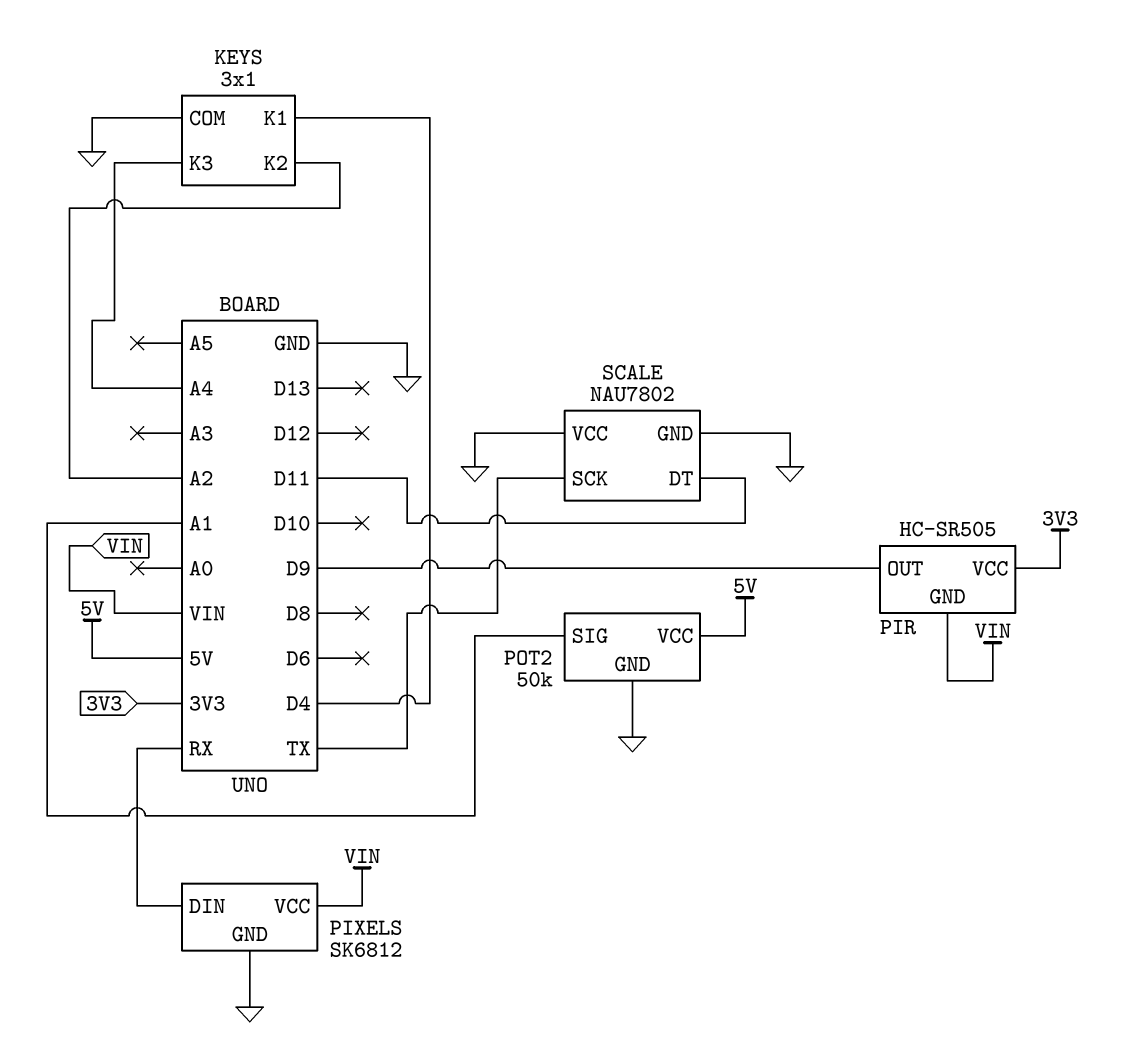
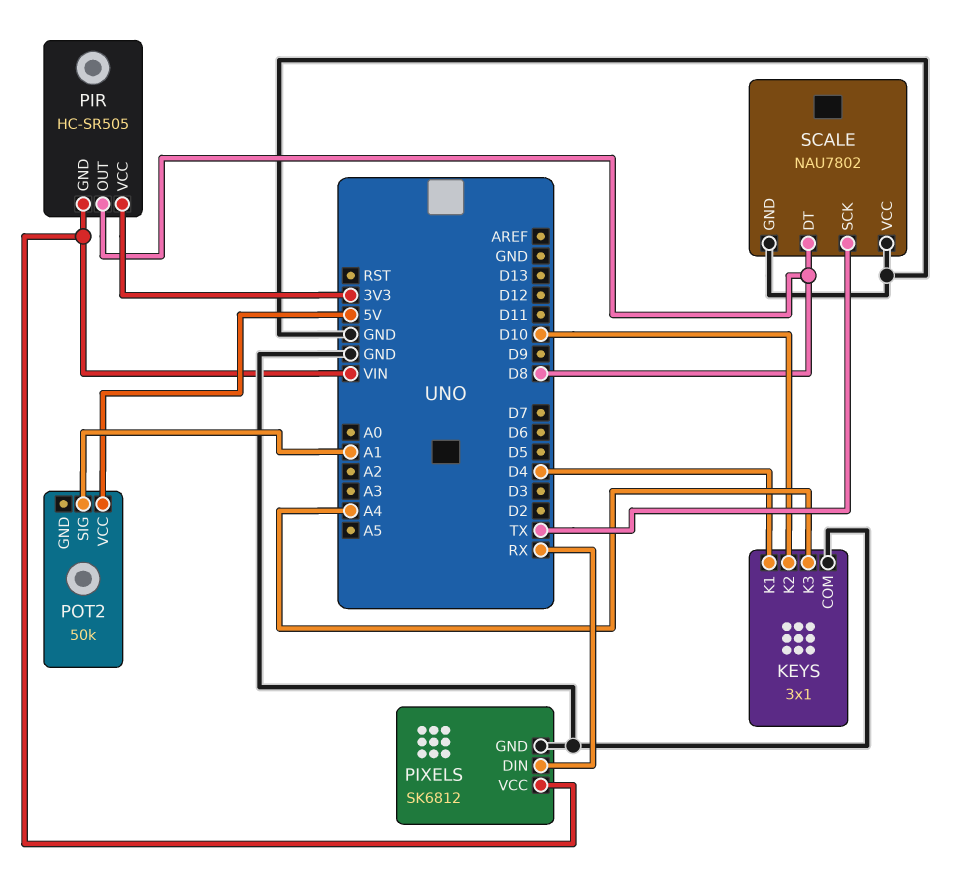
KEYS pin K2: A2 -> D10
PIR pin OUT: D9 -> D8
POT2 pin GND: GND -> none
SCALE pin DT: D11 -> D8

